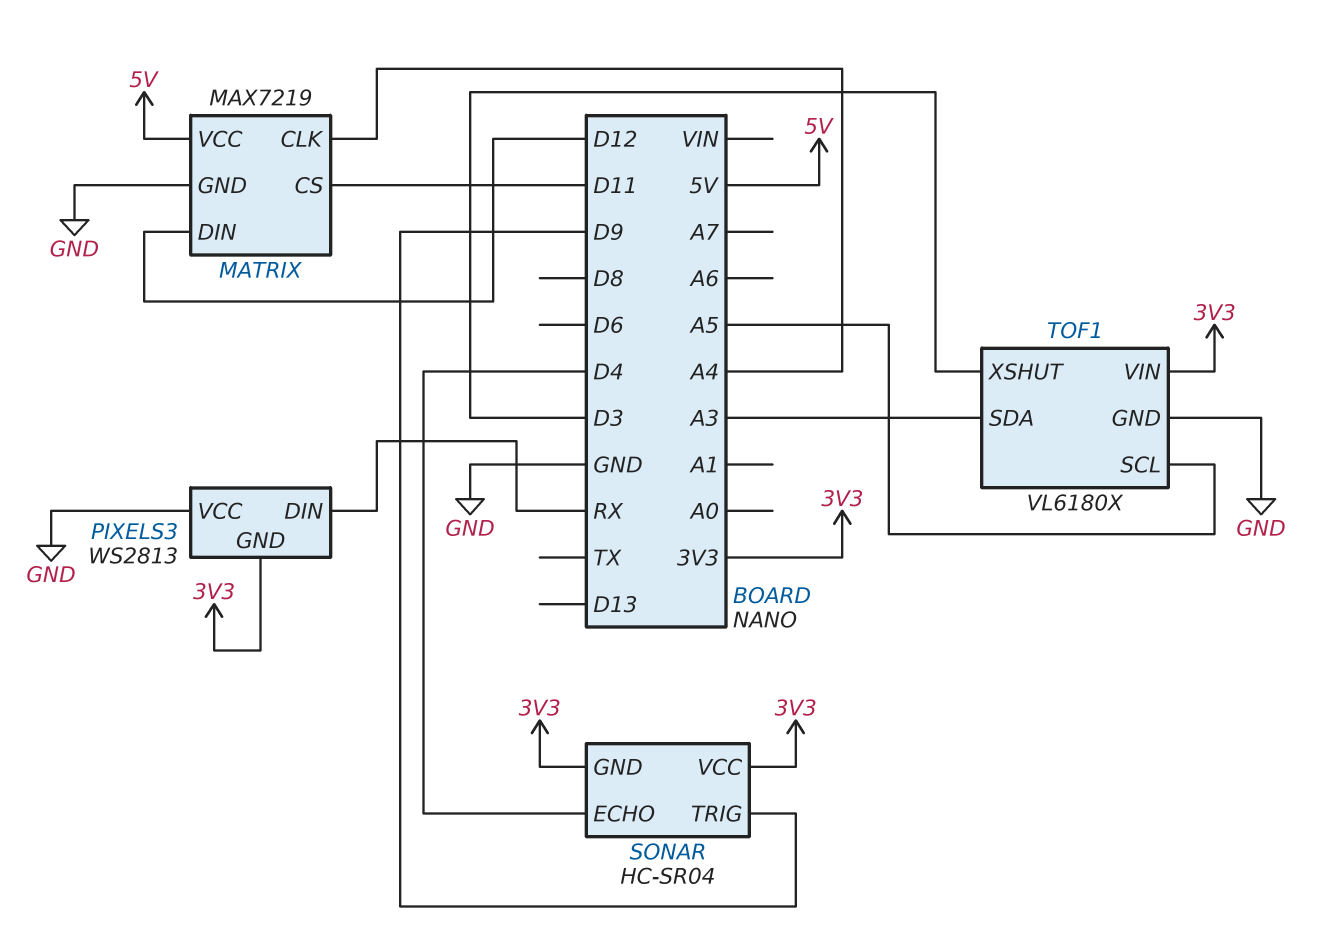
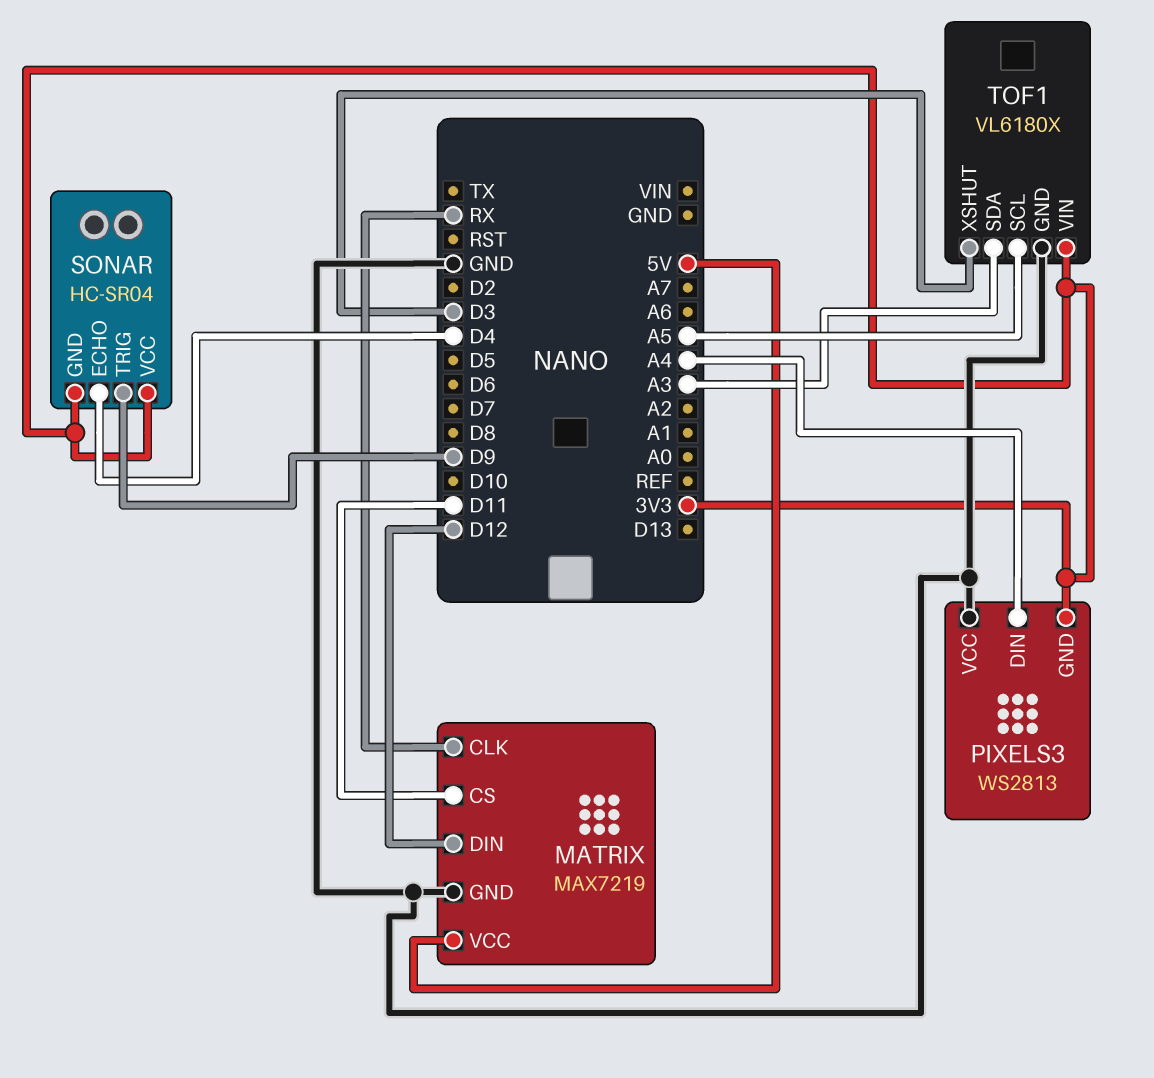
MATRIX pin CLK: A4 -> RX
PIXELS3 pin DIN: RX -> A4

